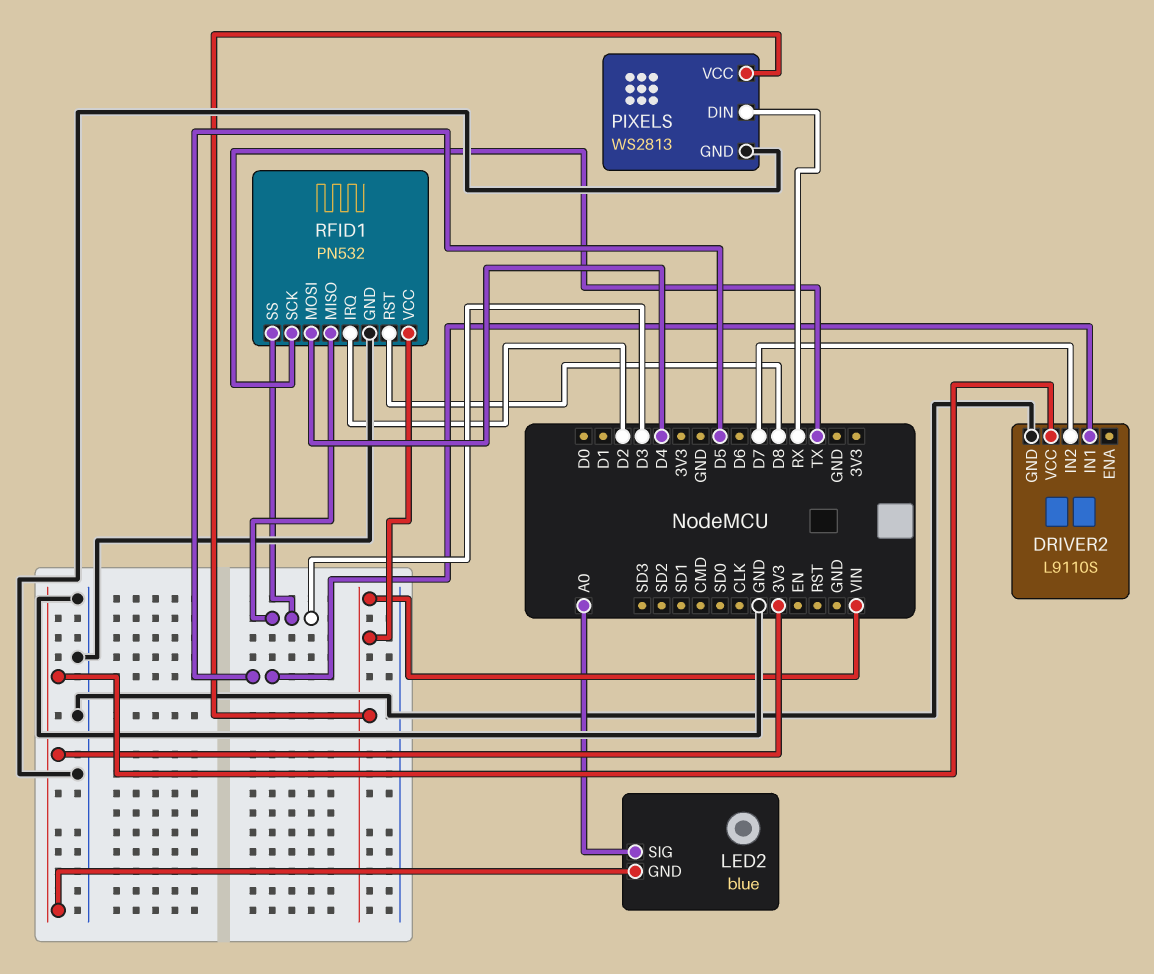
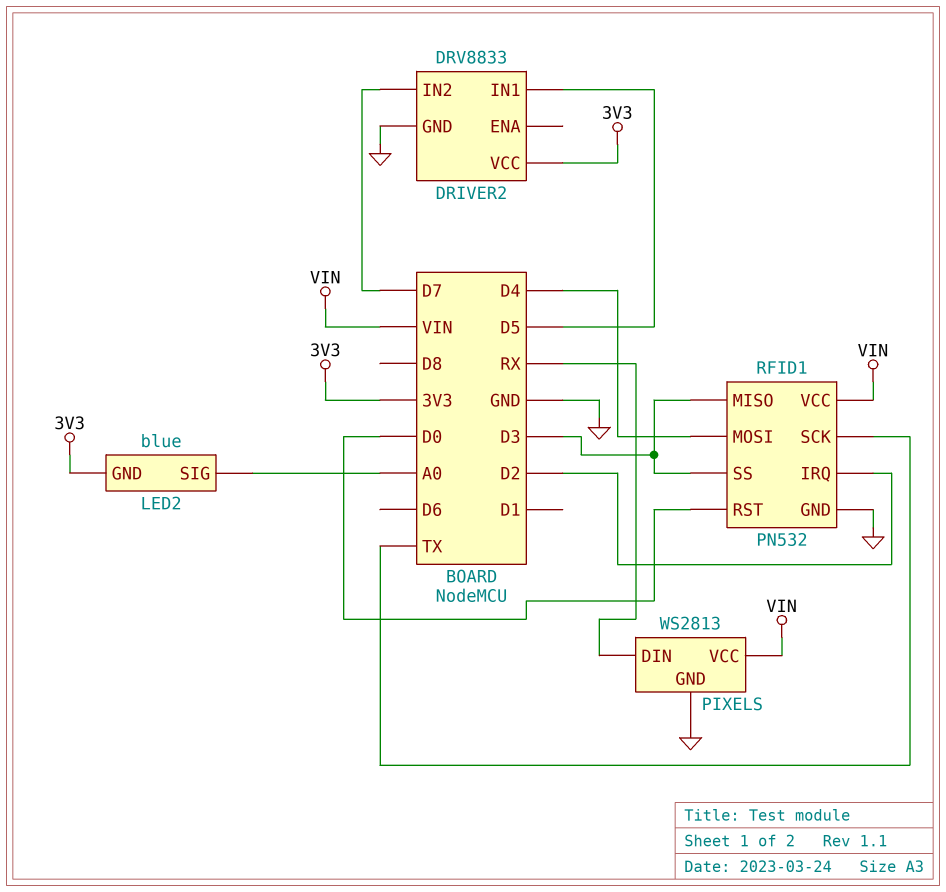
DRIVER2: L9110S -> DRV8833
RFID1 pin RST: D8 -> D0

